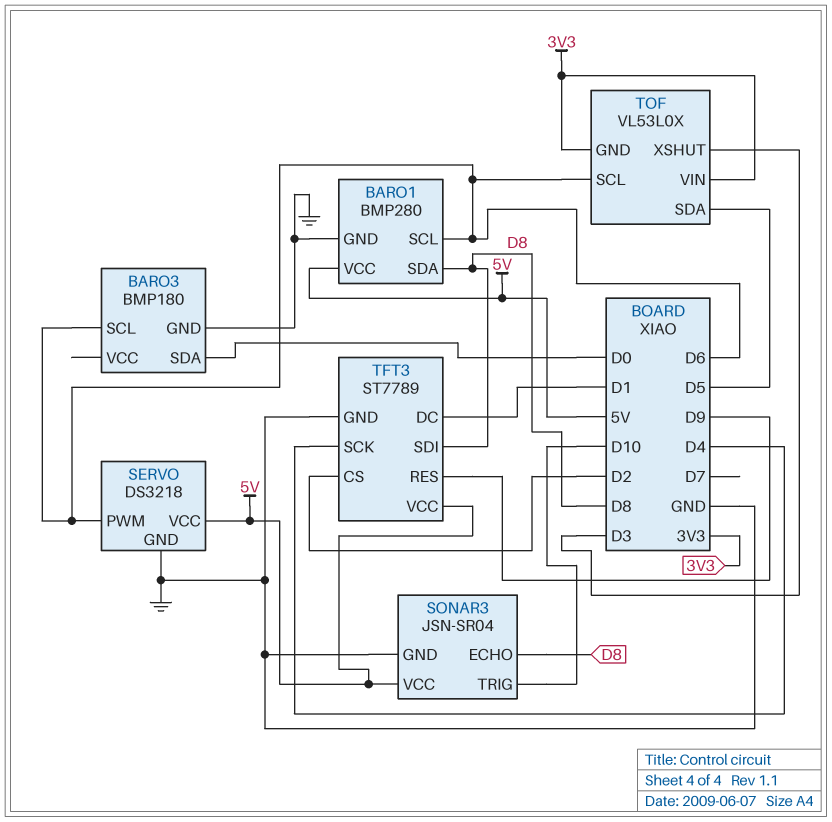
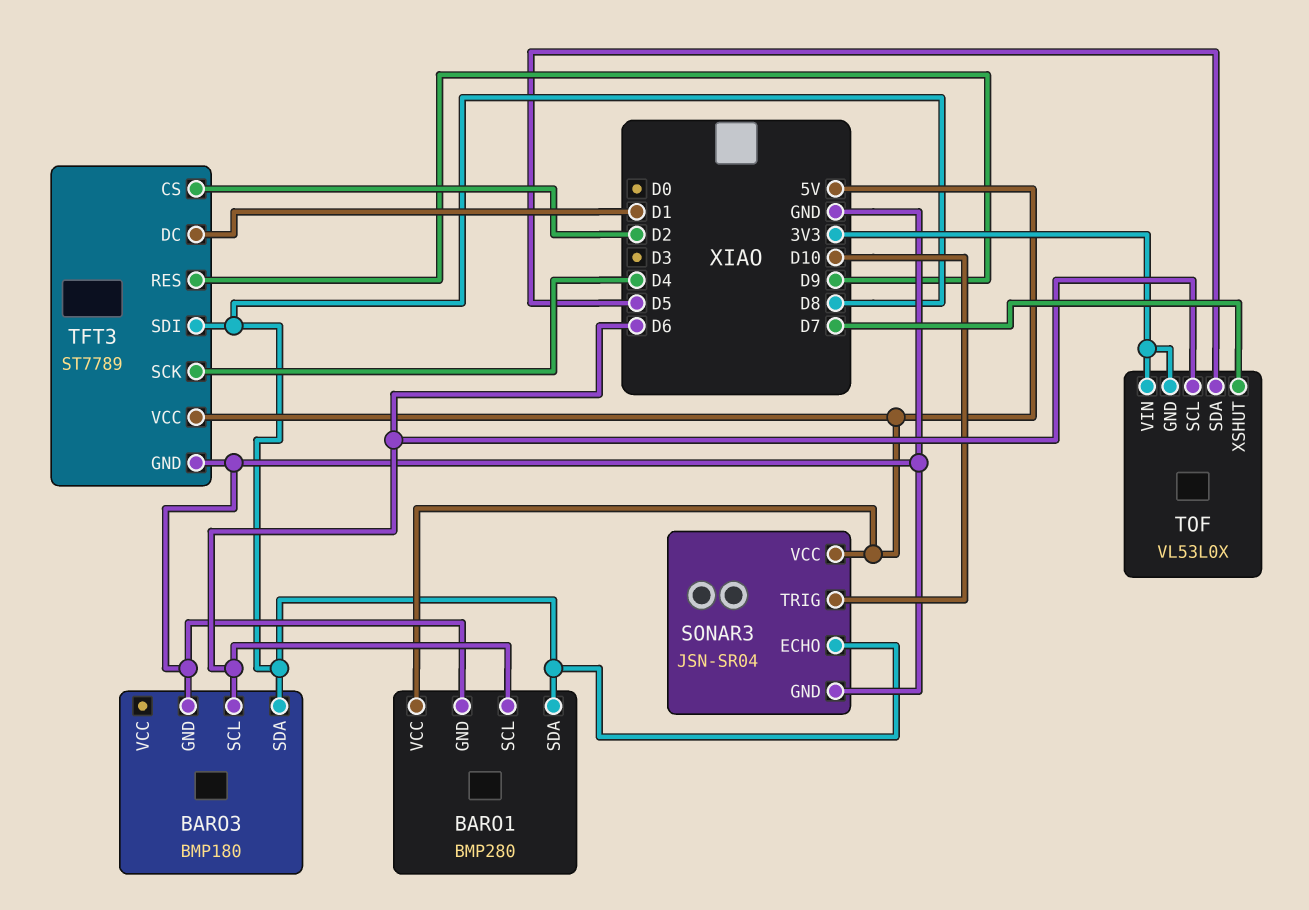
BARO3 pin SDA: D0 -> D8
SERVO: DS3218 -> none
SERVO pin GND: GND -> none
SERVO pin PWM: D6 -> none
SERVO pin VCC: 5V -> none
TOF pin XSHUT: D3 -> D7

